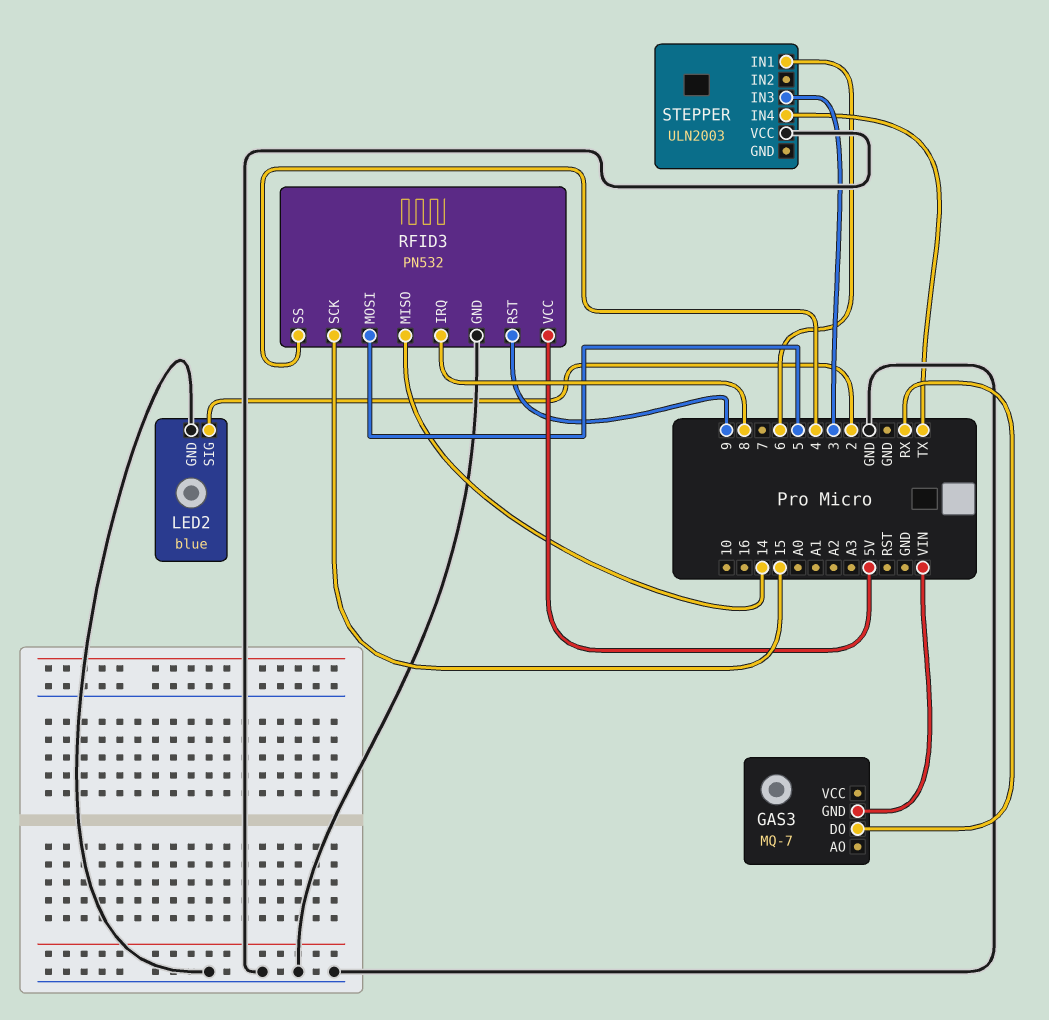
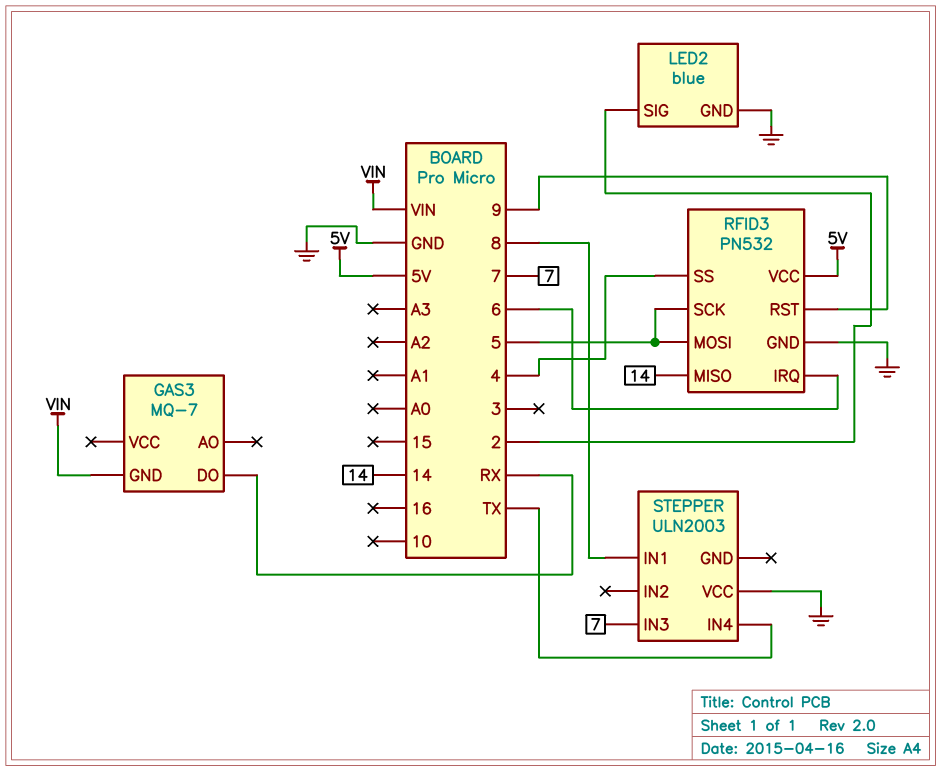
RFID3 pin IRQ: 8 -> 6
RFID3 pin SCK: 15 -> 5
STEPPER pin IN1: 6 -> 8
STEPPER pin IN3: 3 -> 7

